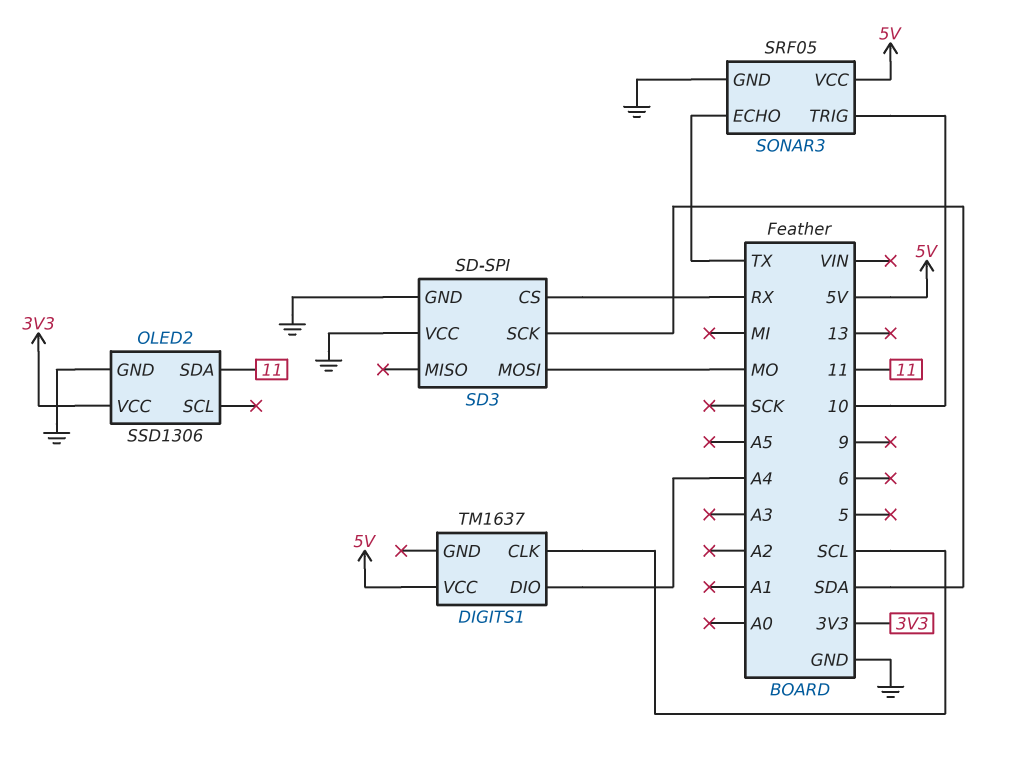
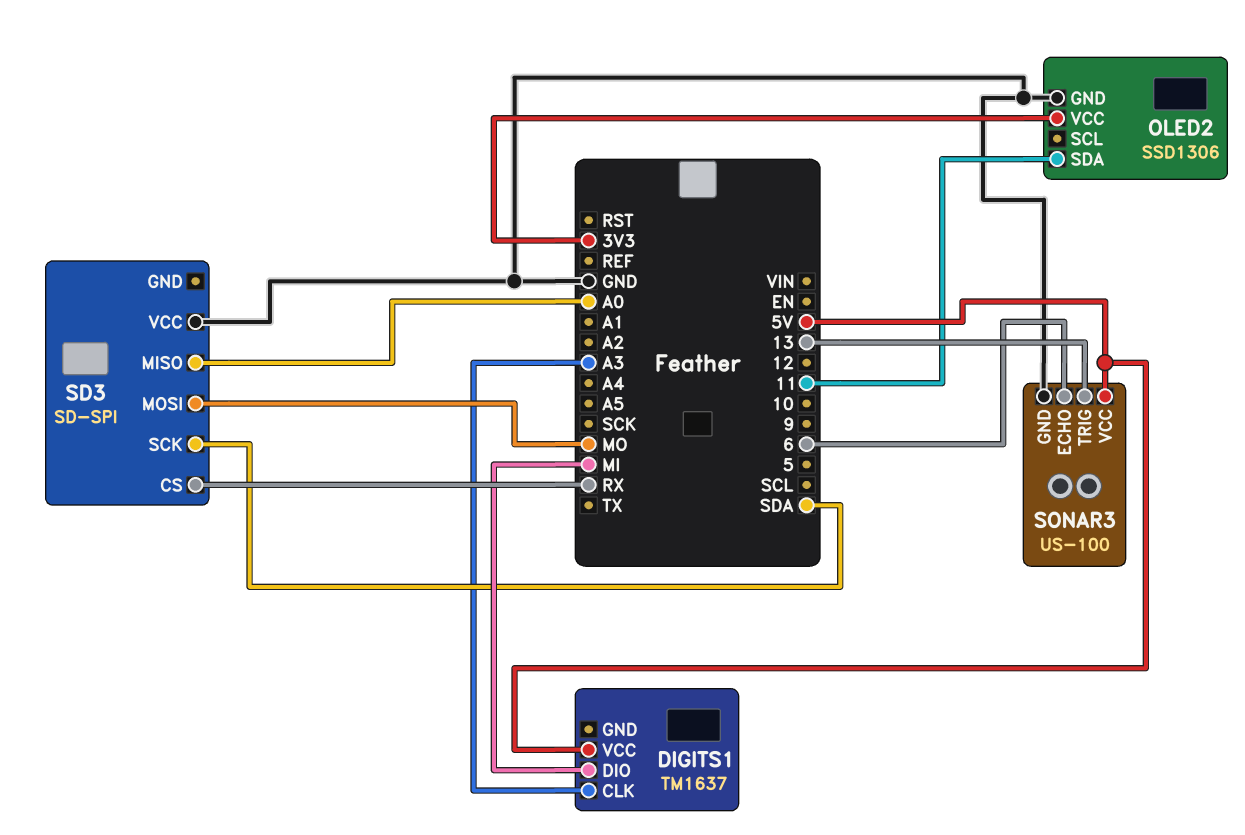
DIGITS1 pin CLK: SCL -> A3
DIGITS1 pin DIO: A4 -> MI
SD3 pin GND: GND -> none
SD3 pin MISO: none -> A0
SONAR3: SRF05 -> US-100
SONAR3 pin ECHO: TX -> 6
SONAR3 pin TRIG: 10 -> 13

